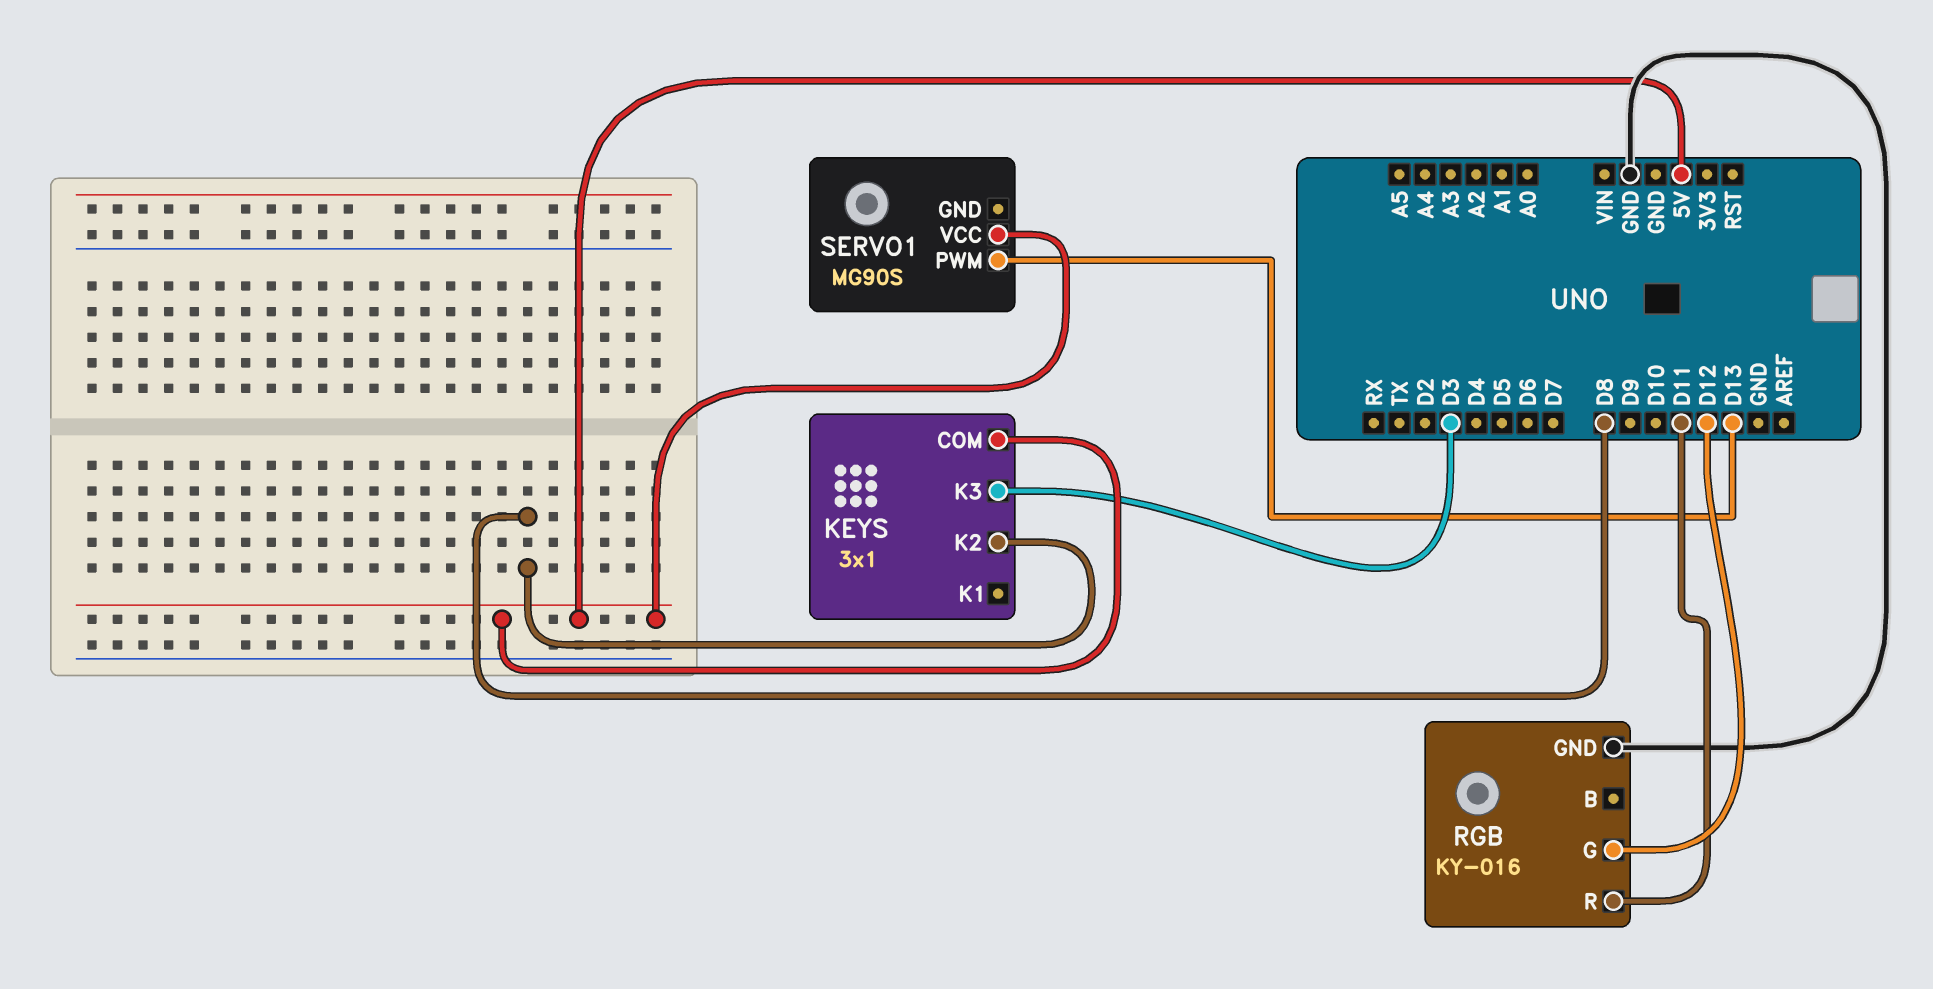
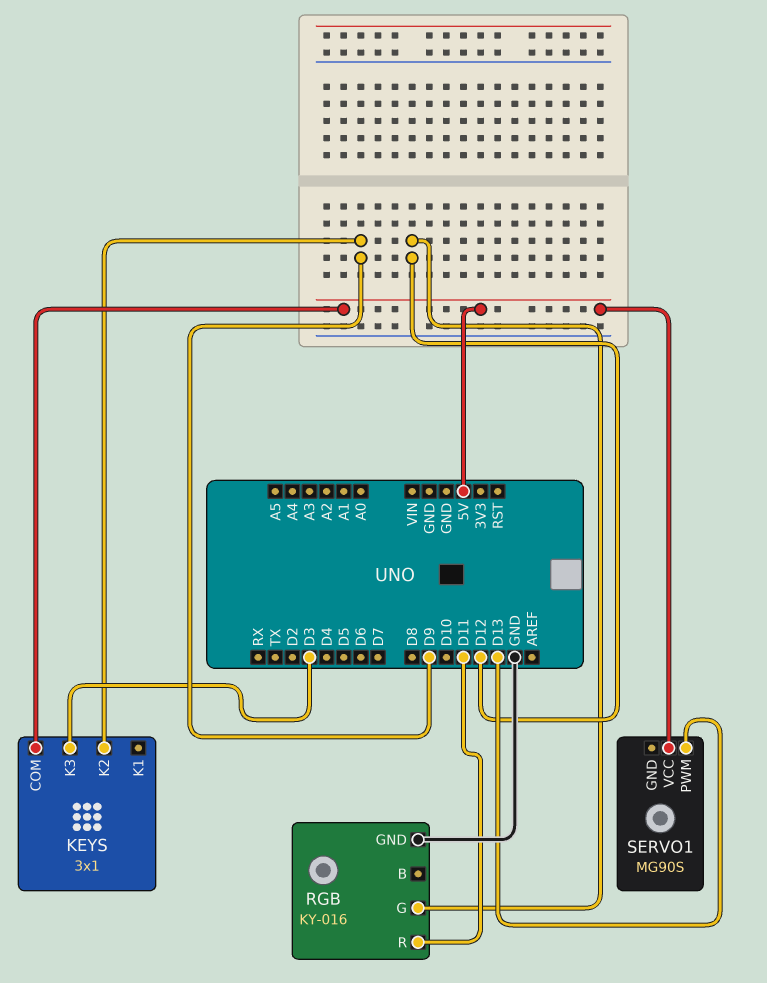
KEYS pin K2: D8 -> D9

